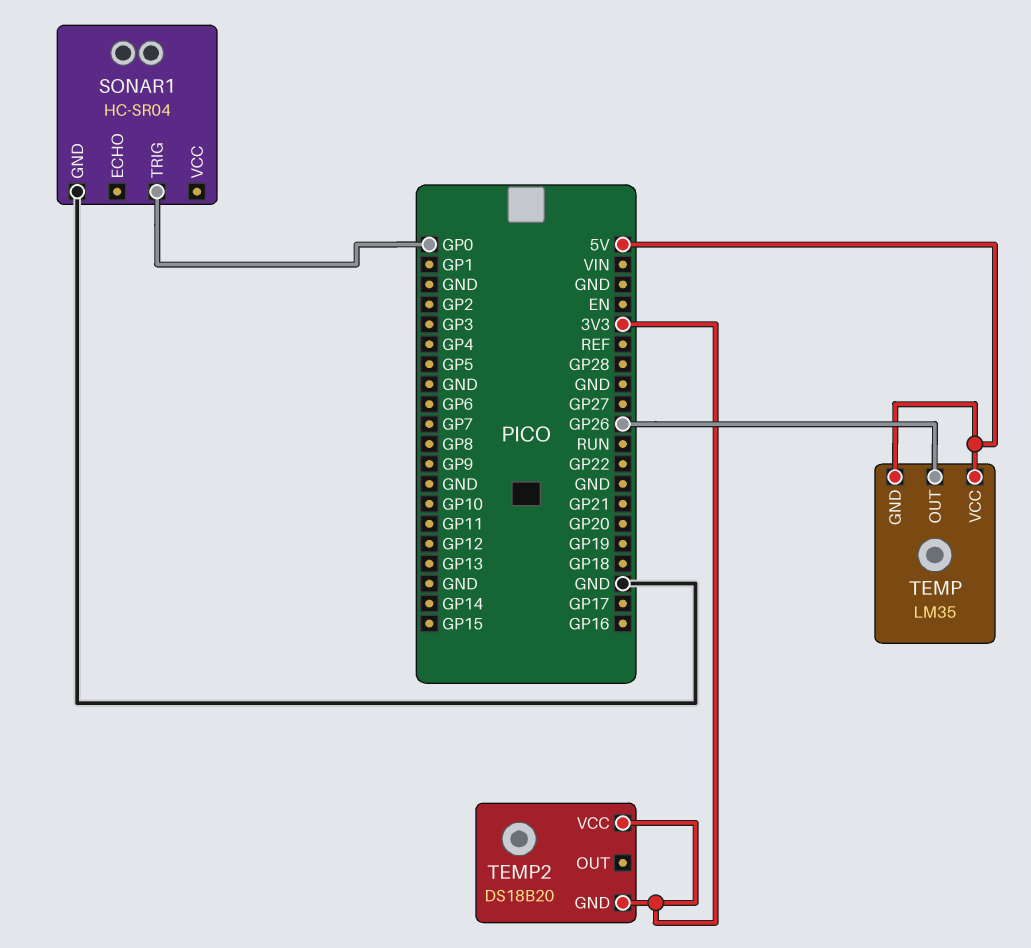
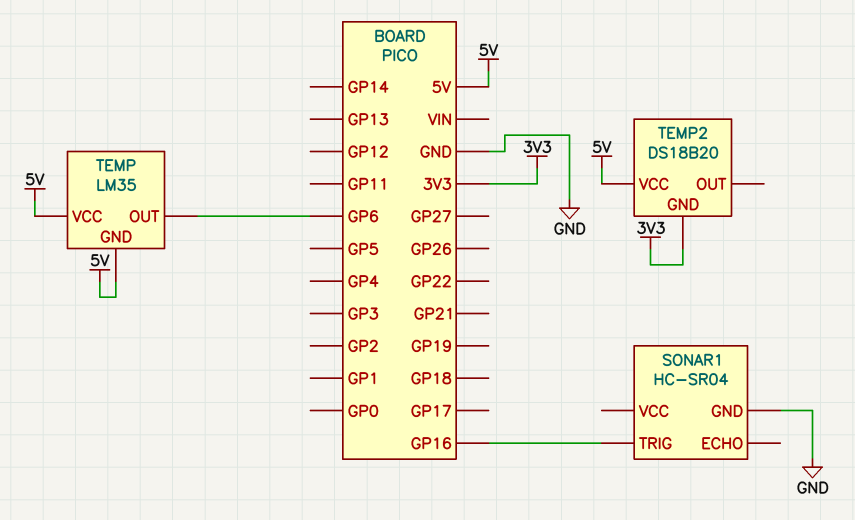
SONAR1 pin TRIG: GP0 -> GP16
TEMP pin OUT: GP26 -> GP6
TEMP2 pin VCC: 3V3 -> 5V

